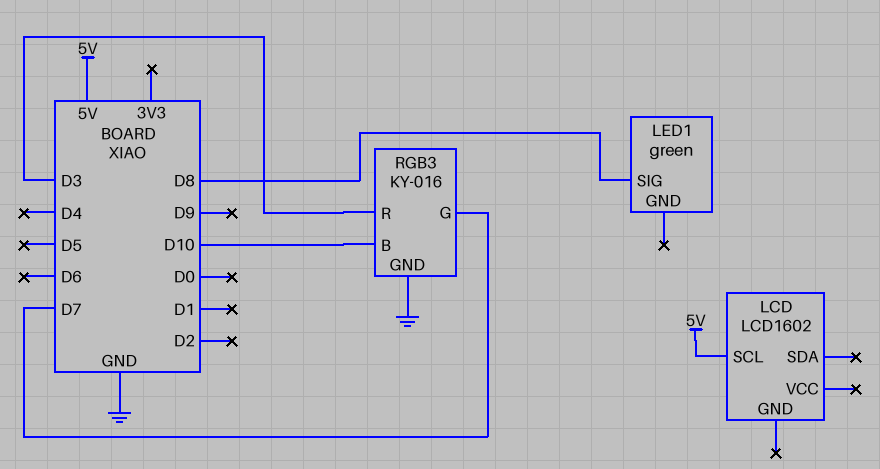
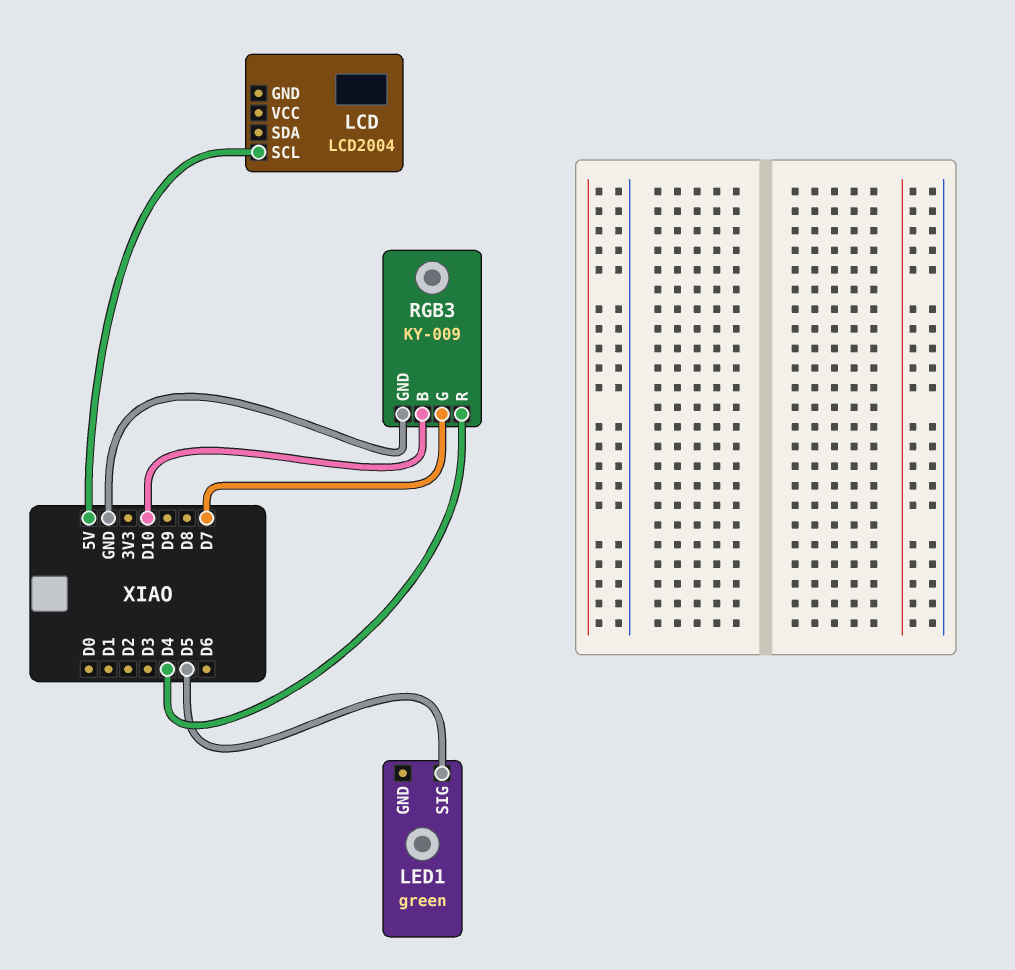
LCD: LCD1602 -> LCD2004
LED1 pin SIG: D8 -> D5
RGB3: KY-016 -> KY-009
RGB3 pin R: D3 -> D4

